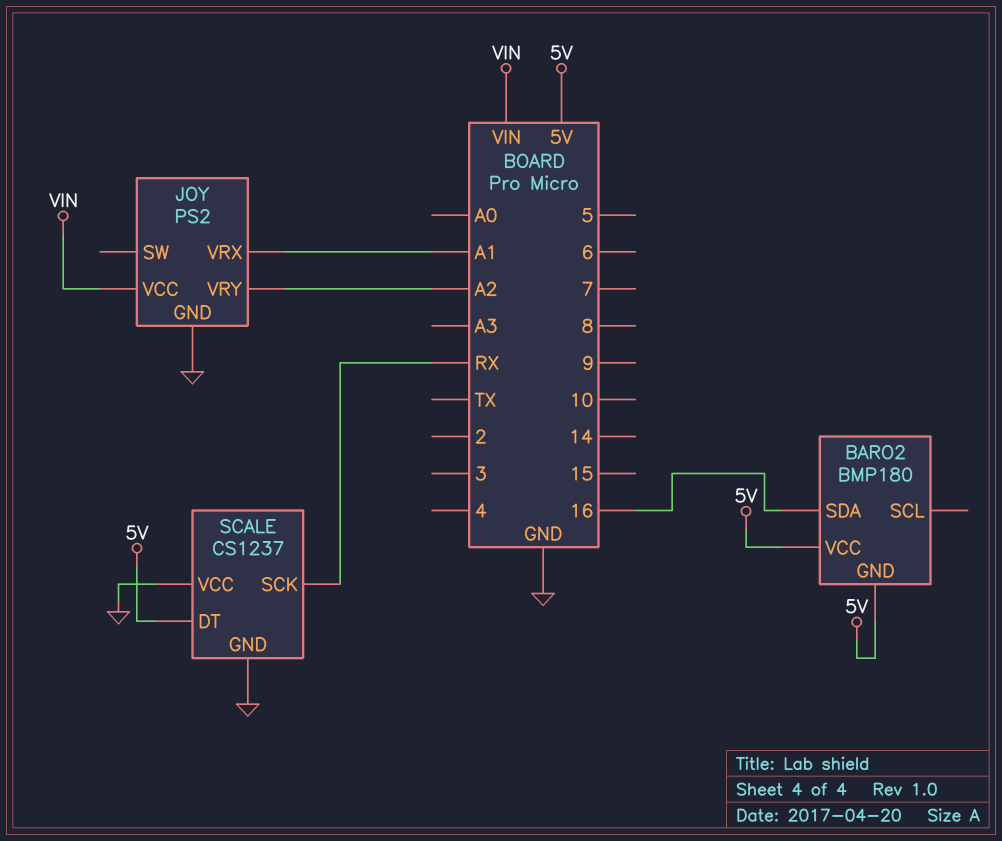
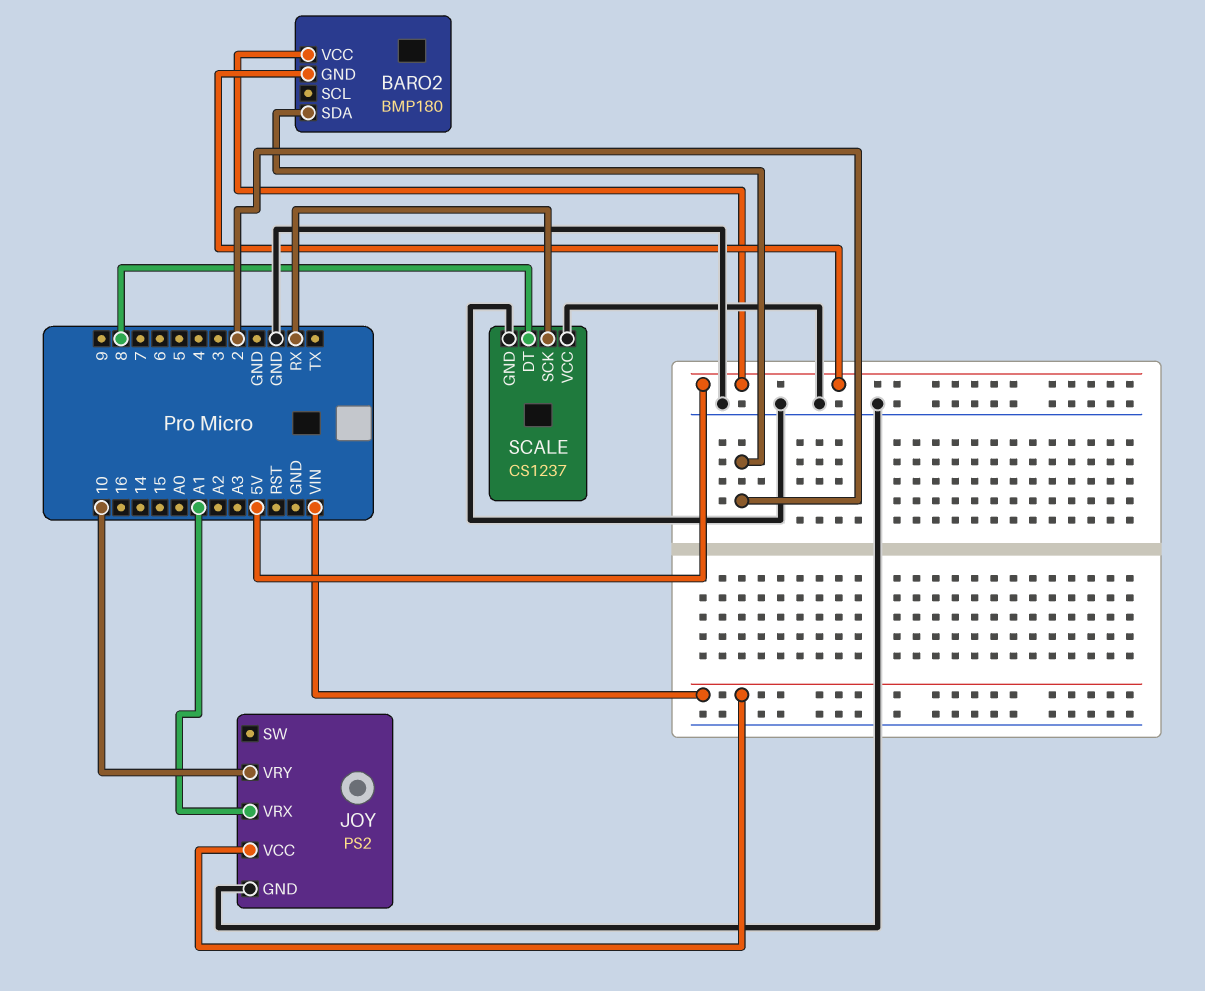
BARO2 pin SDA: 16 -> 2
JOY pin VRY: A2 -> 10
SCALE pin DT: 5V -> 8

